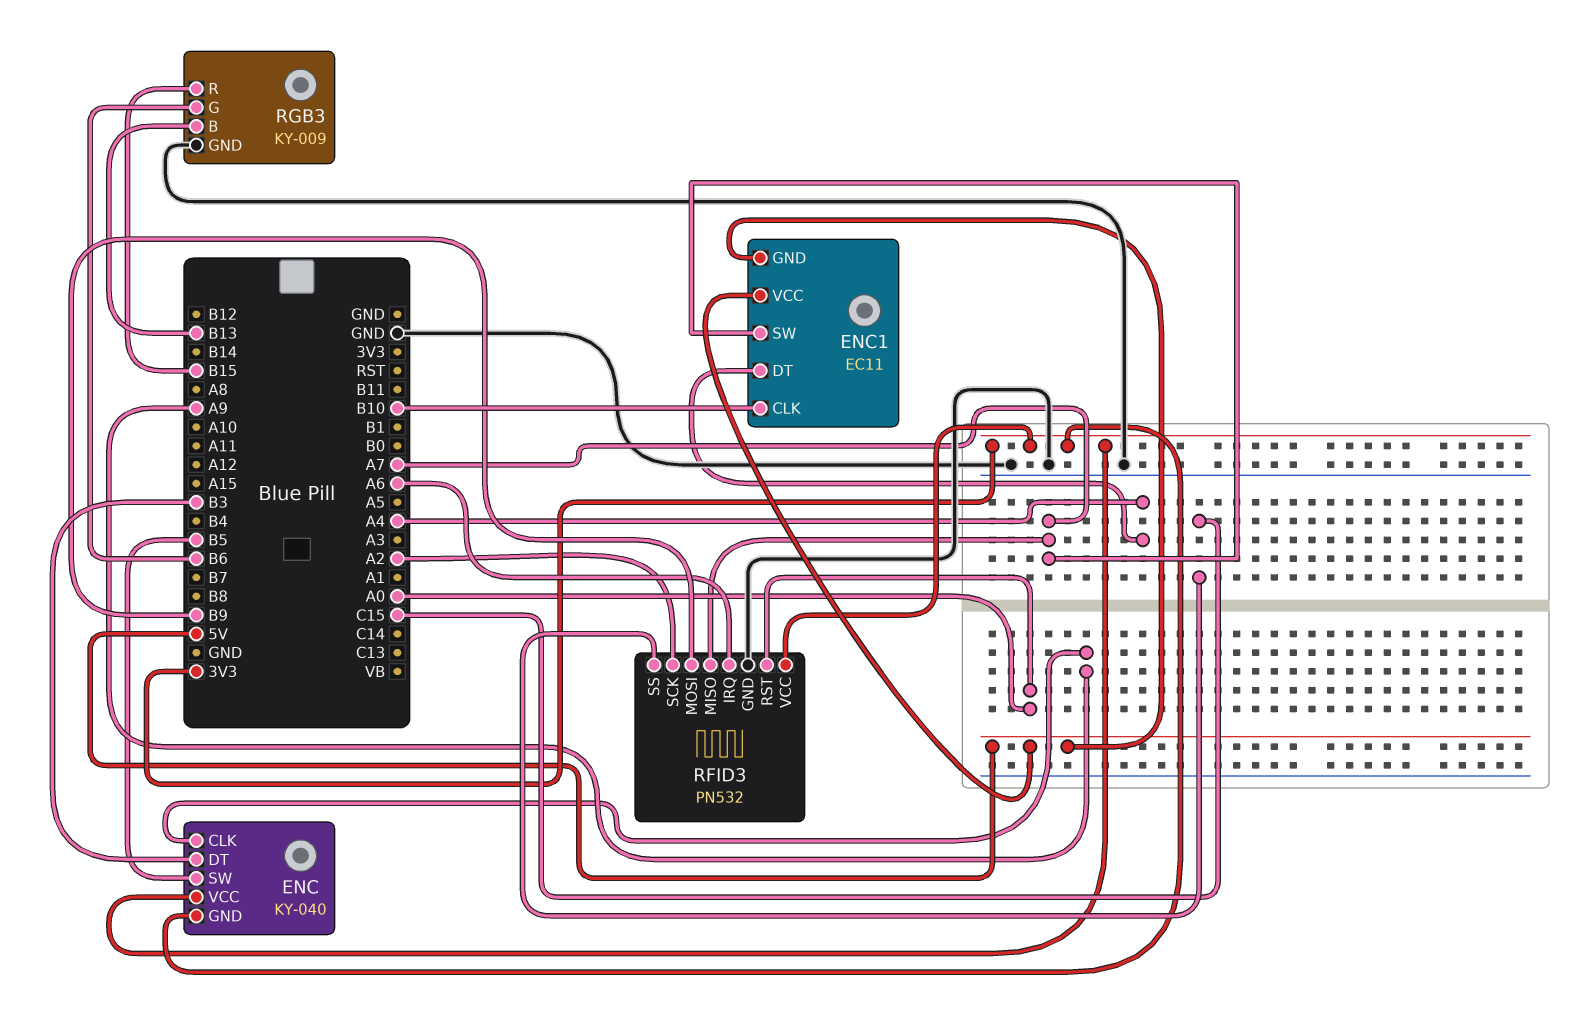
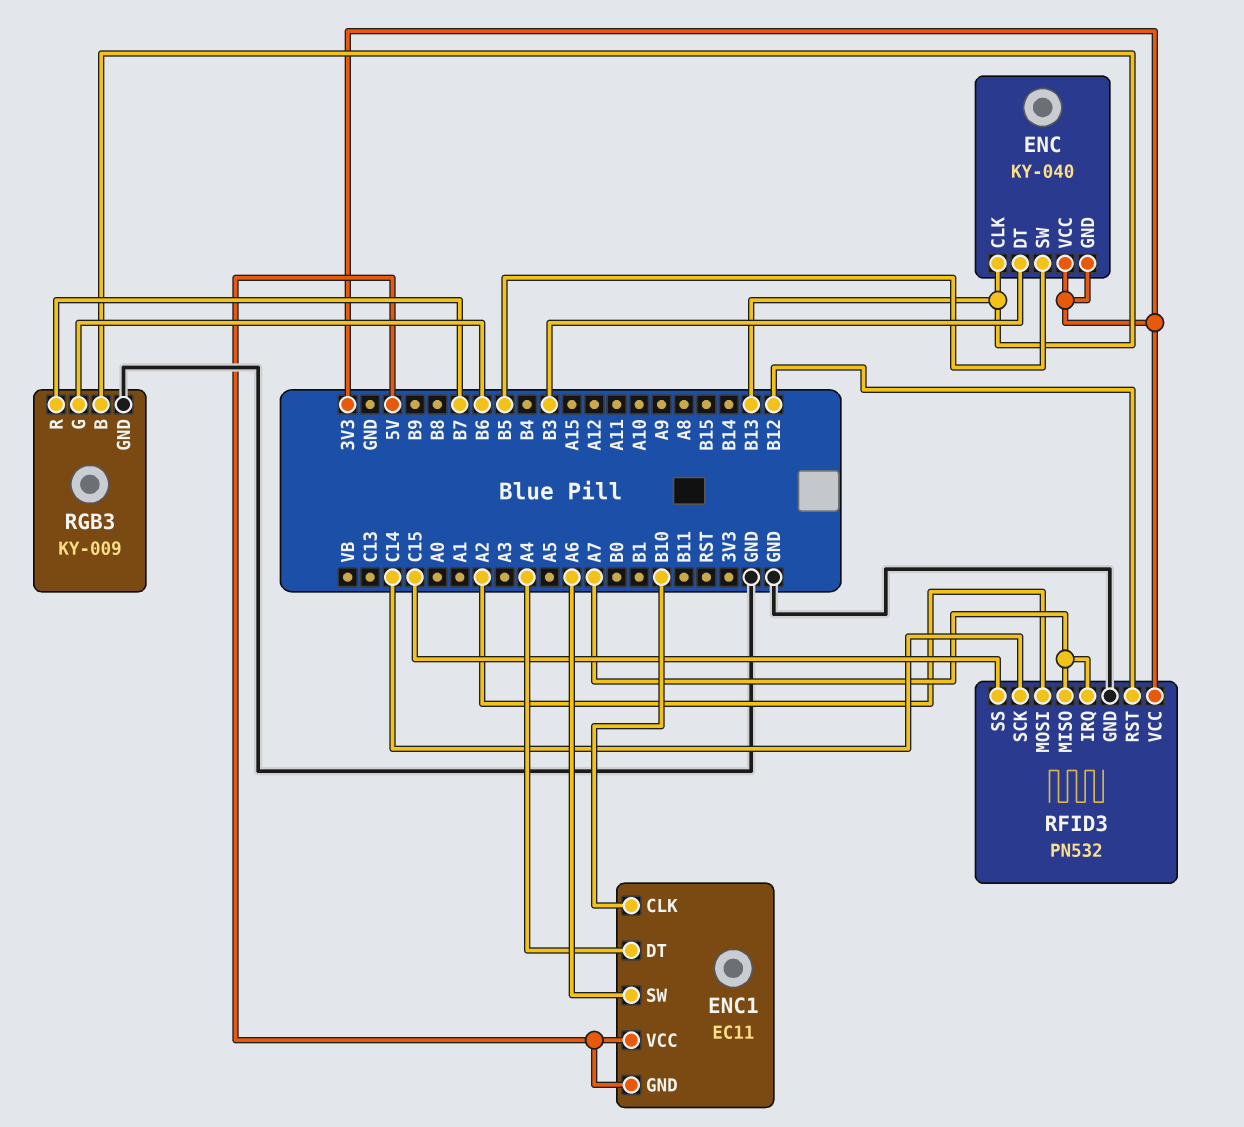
ENC pin CLK: A9 -> B13
ENC1 pin SW: A7 -> A6
RFID3 pin IRQ: A6 -> A7
RFID3 pin MOSI: B9 -> A2
RFID3 pin RST: A0 -> B12
RFID3 pin SCK: A2 -> C14
RGB3 pin R: B15 -> B7

